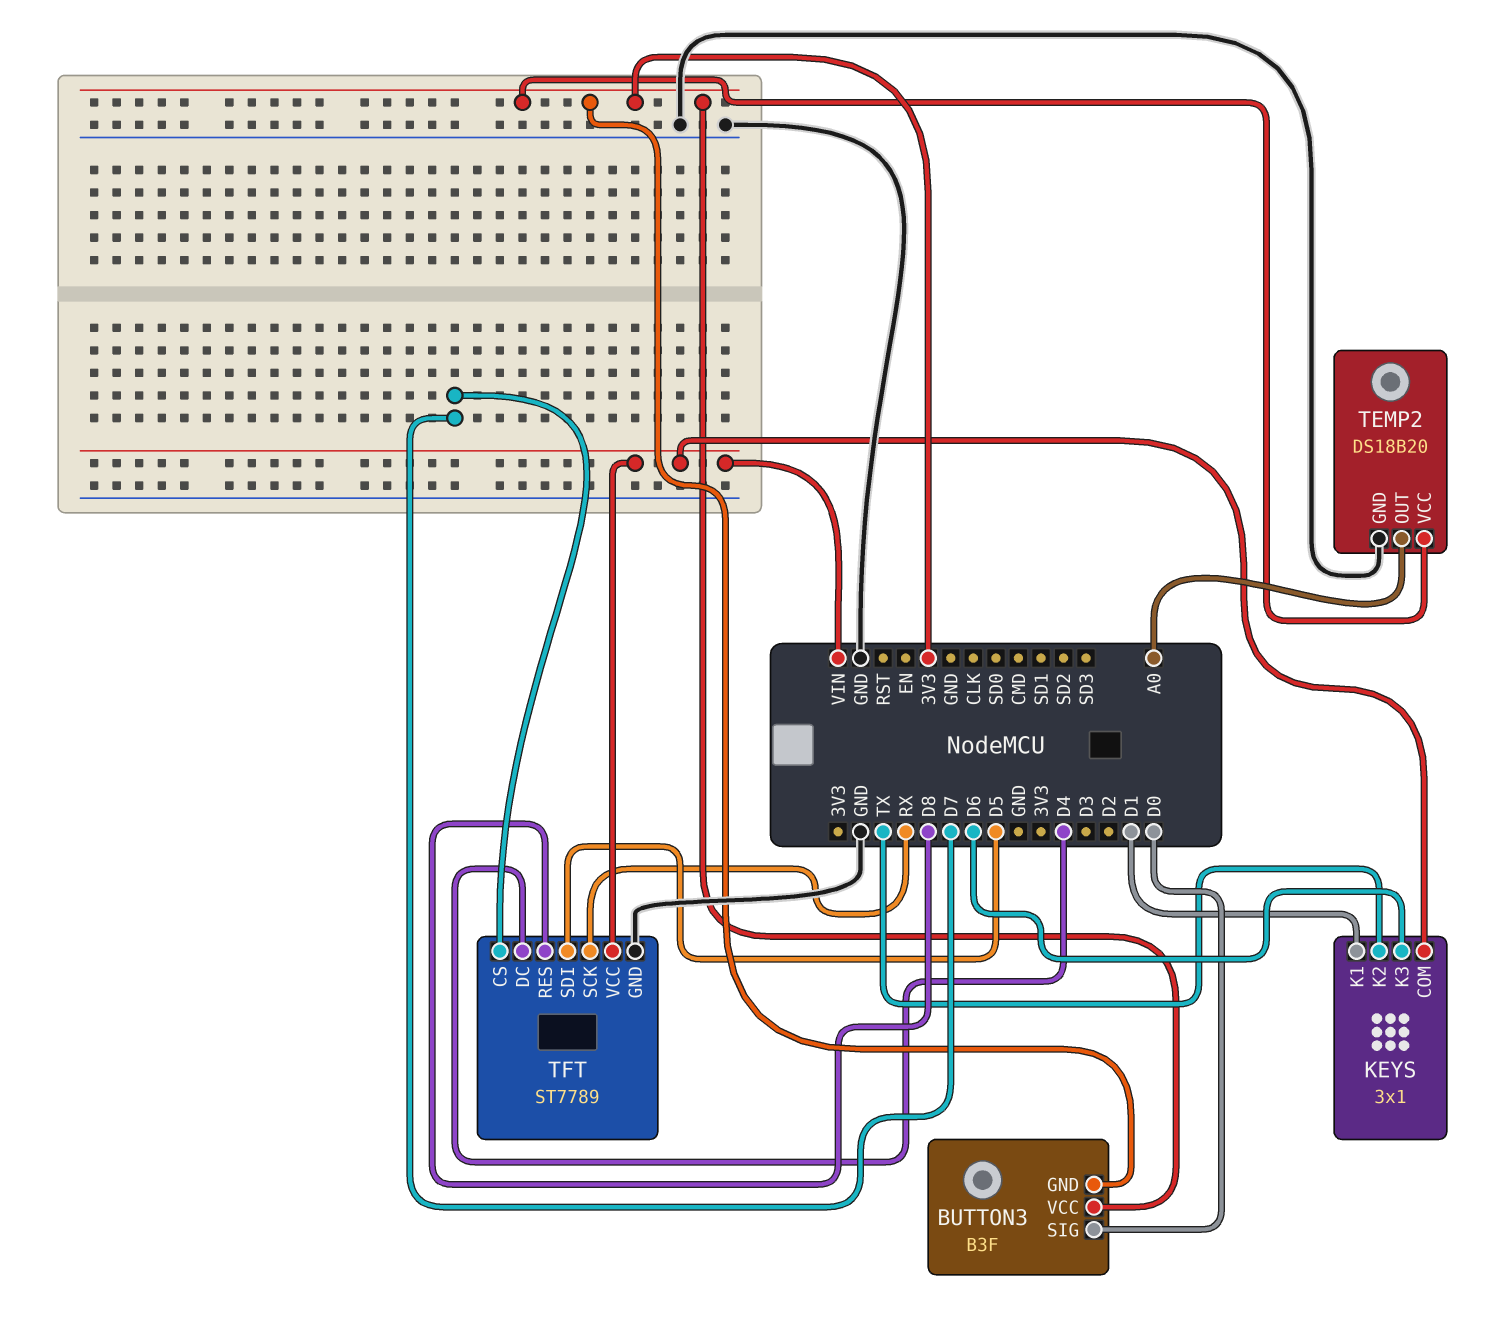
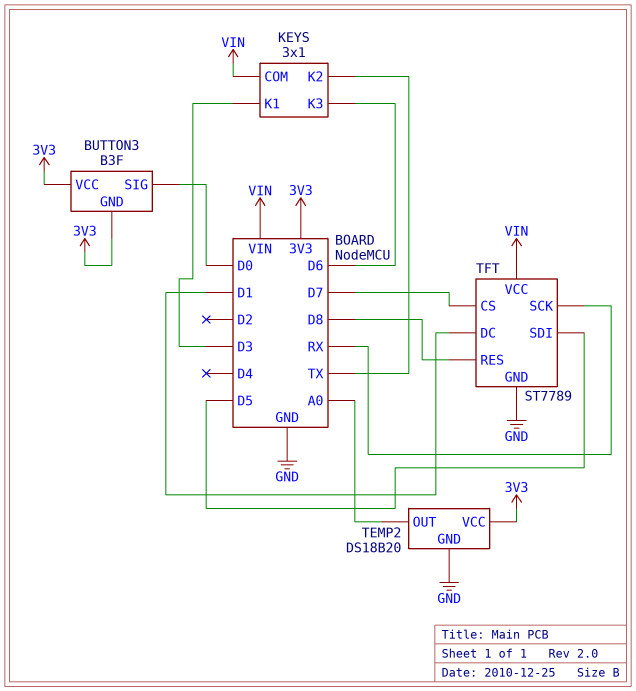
KEYS pin K1: D1 -> D3
TFT pin DC: D4 -> D1

